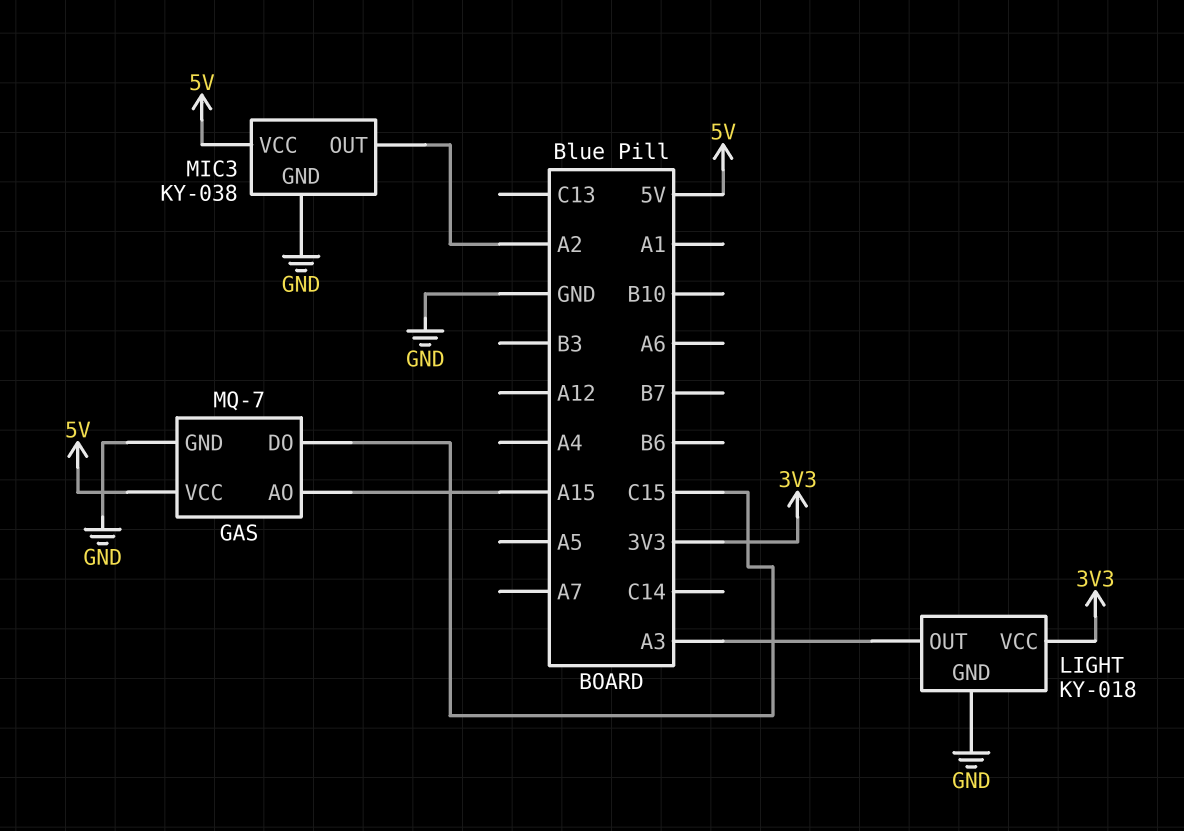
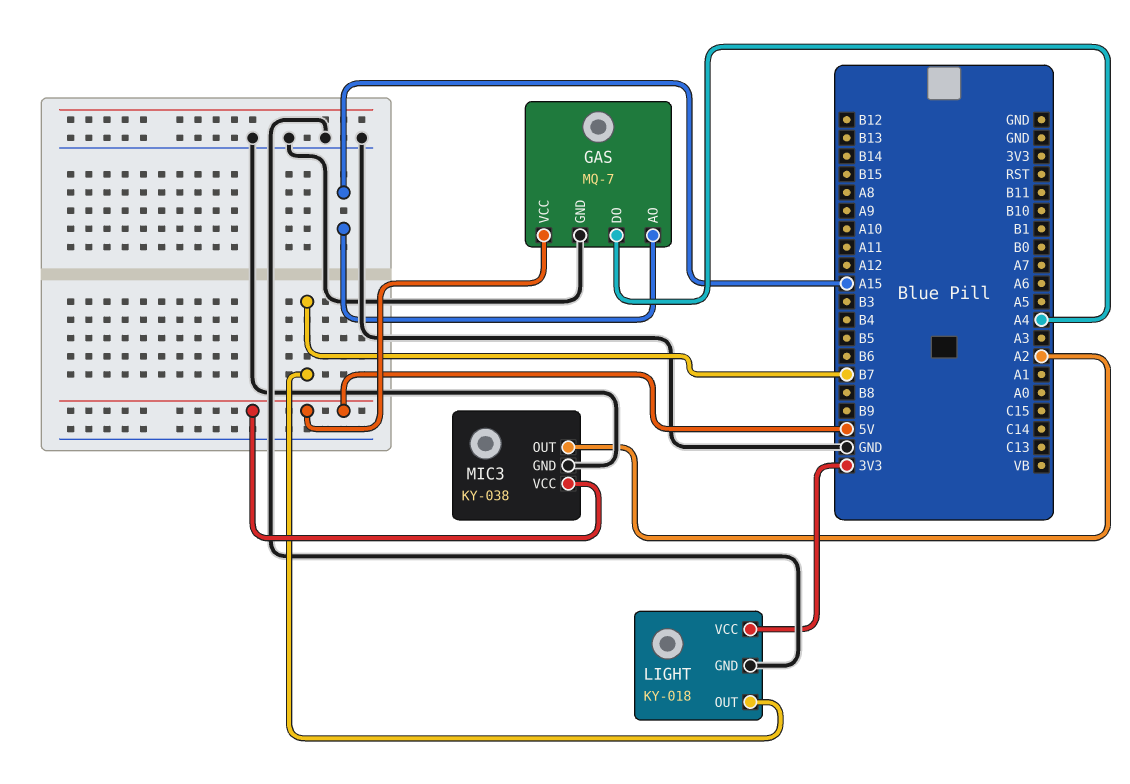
GAS pin DO: C15 -> A4
LIGHT pin OUT: A3 -> B7

